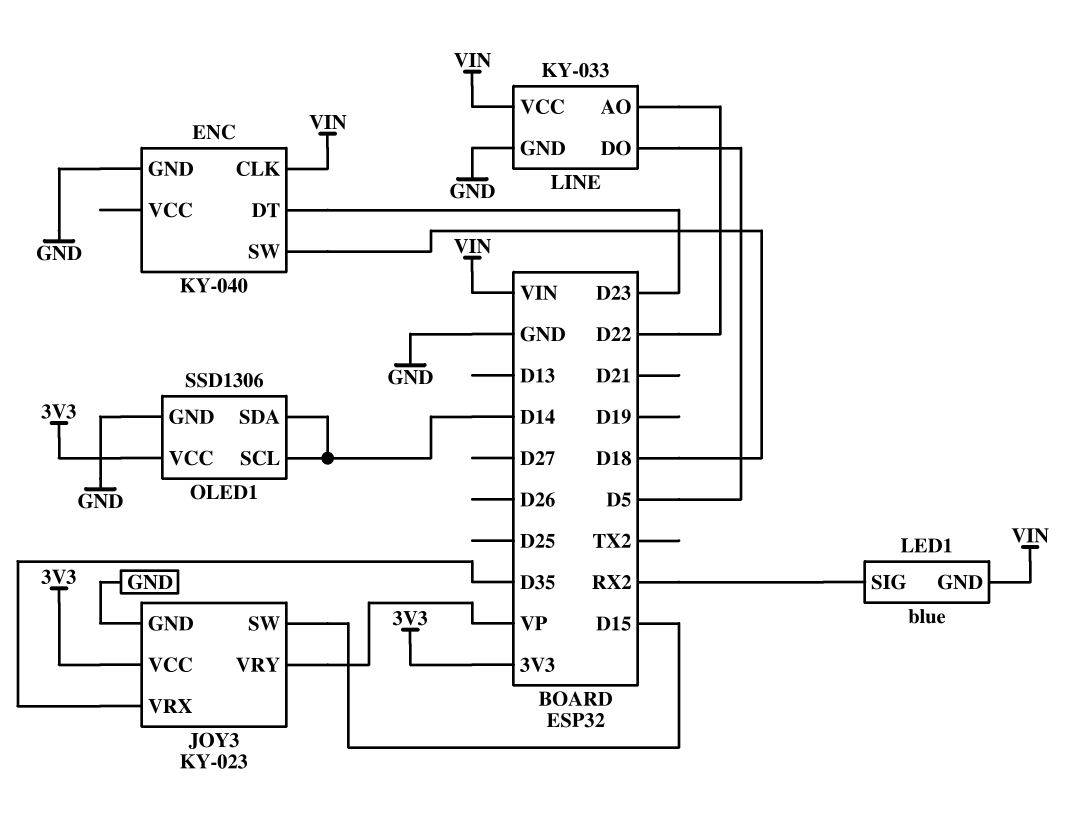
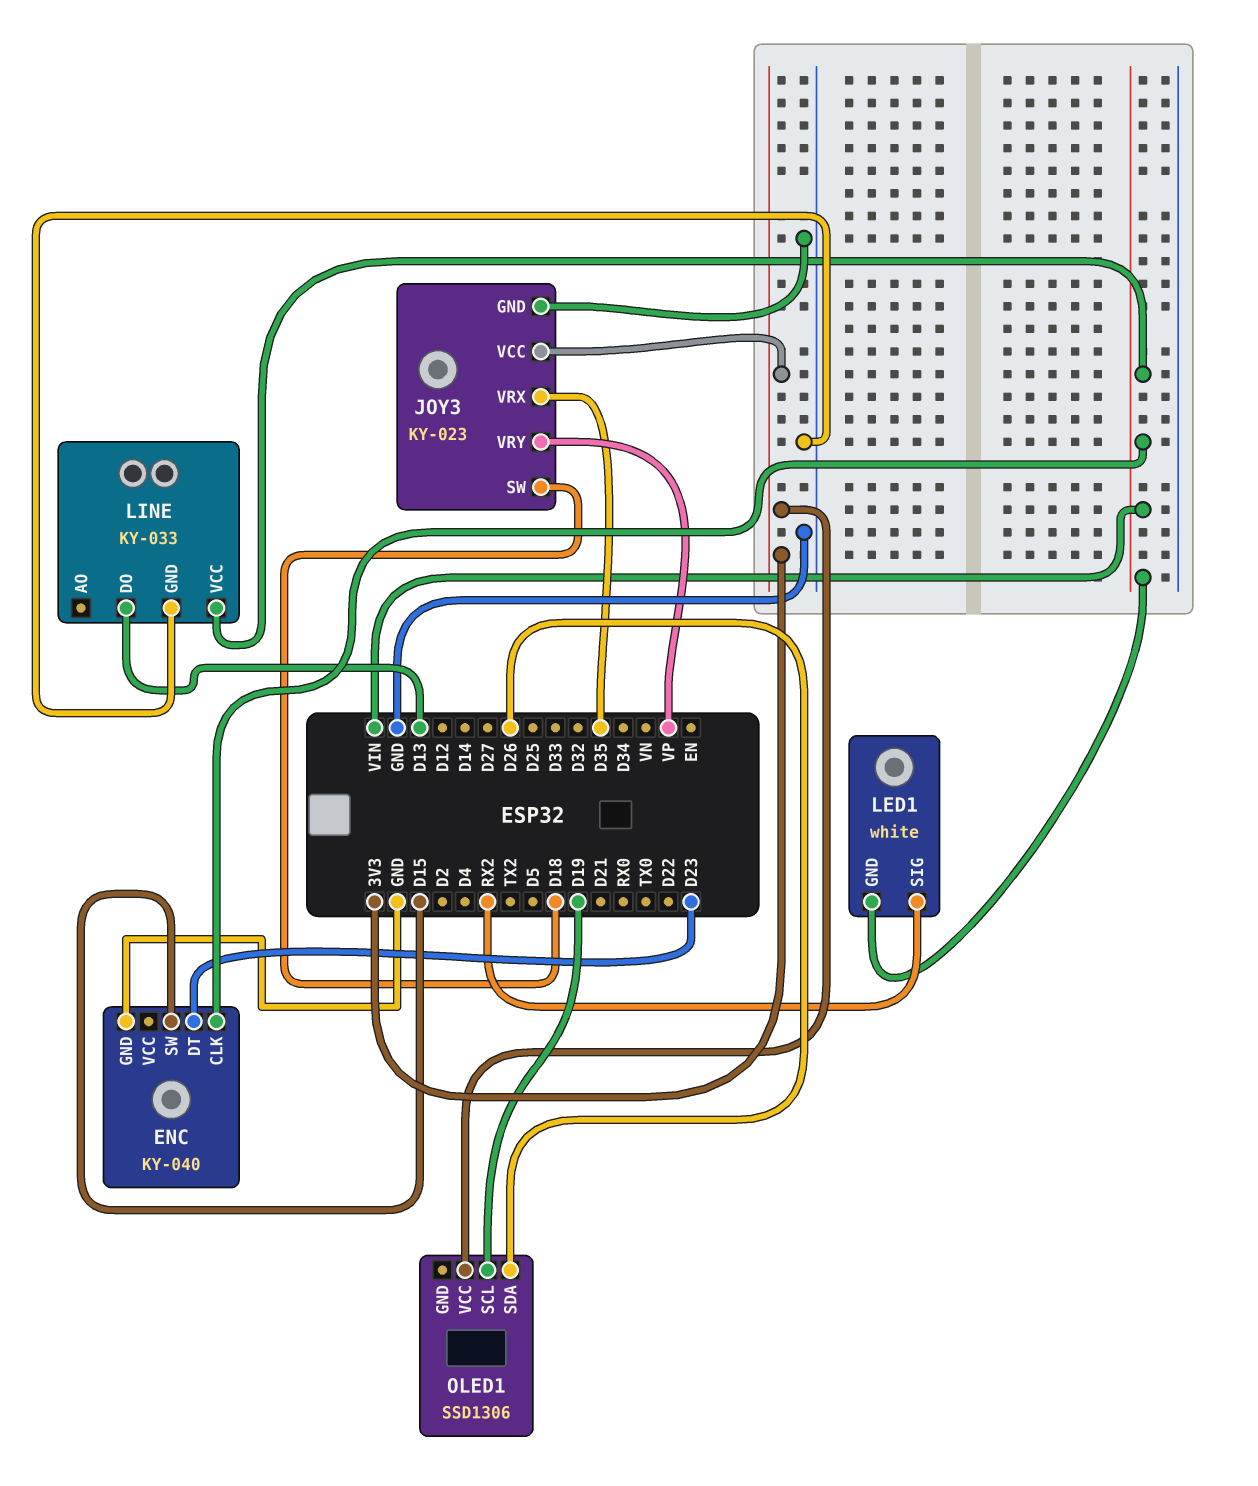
ENC pin SW: D18 -> D15
JOY3 pin SW: D15 -> D18
LED1: blue -> white
LINE pin AO: D22 -> none
LINE pin DO: D5 -> D13
OLED1 pin GND: GND -> none
OLED1 pin SCL: D14 -> D19
OLED1 pin SDA: D14 -> D26

